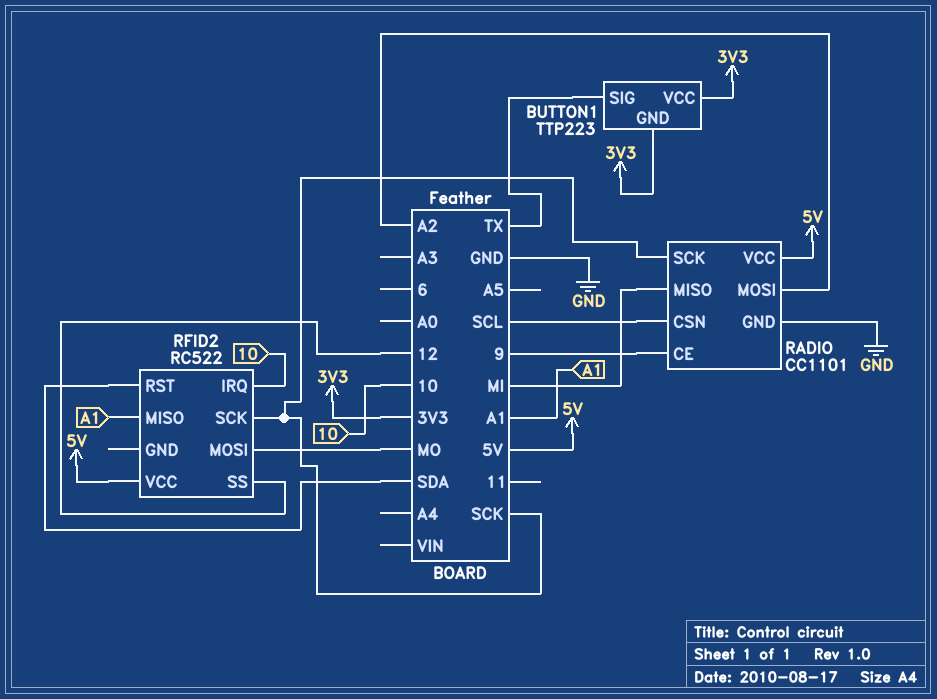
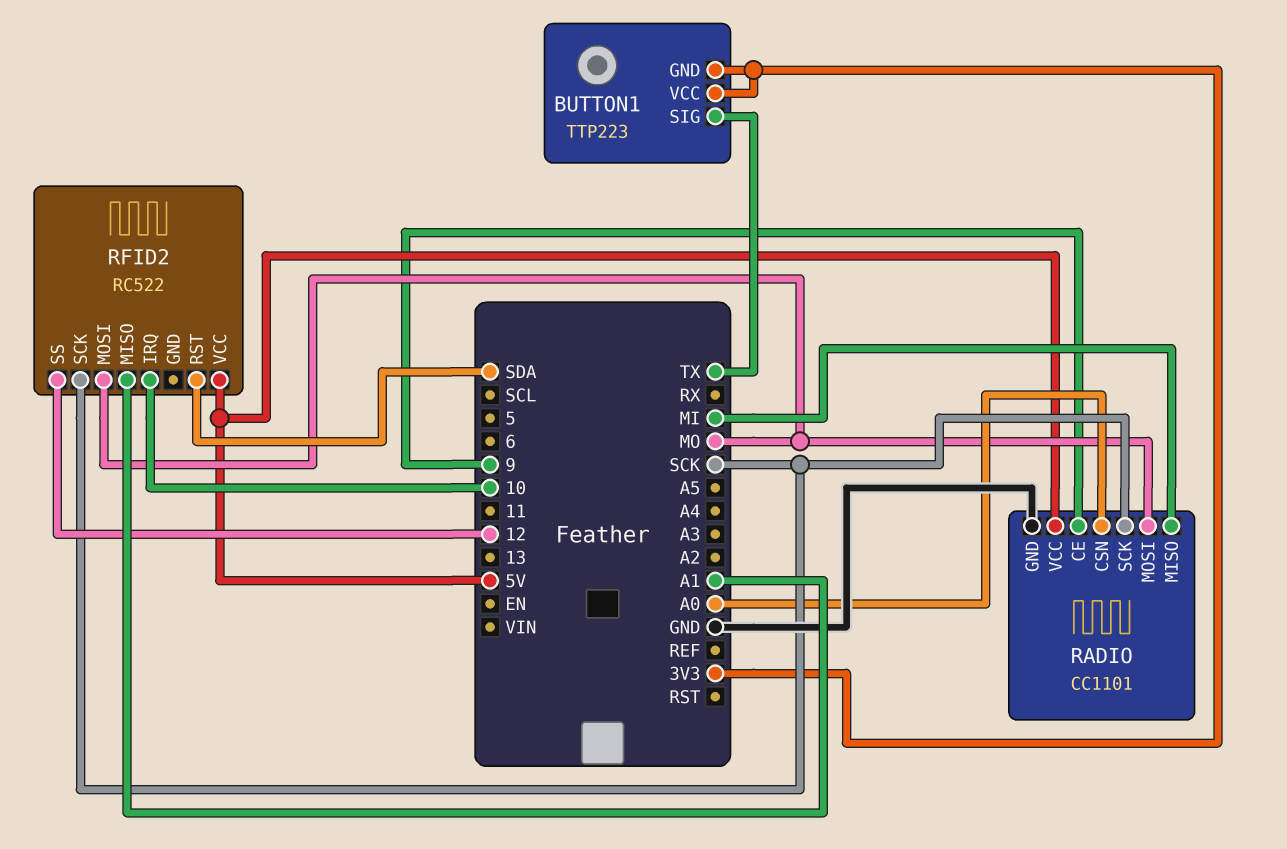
RADIO pin CSN: SCL -> A0
RADIO pin MOSI: A2 -> MO

